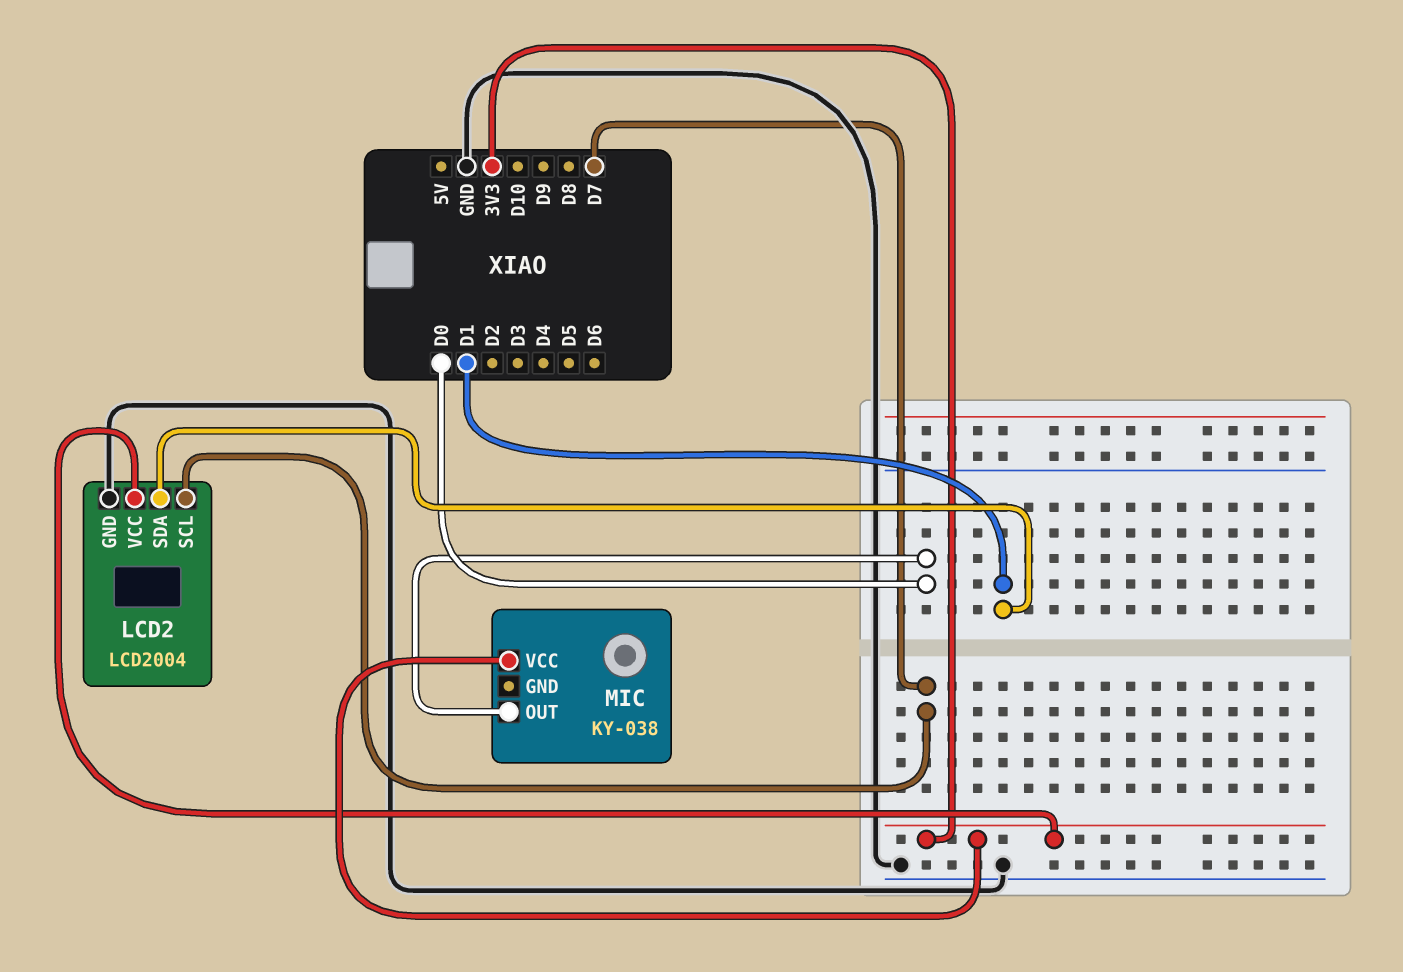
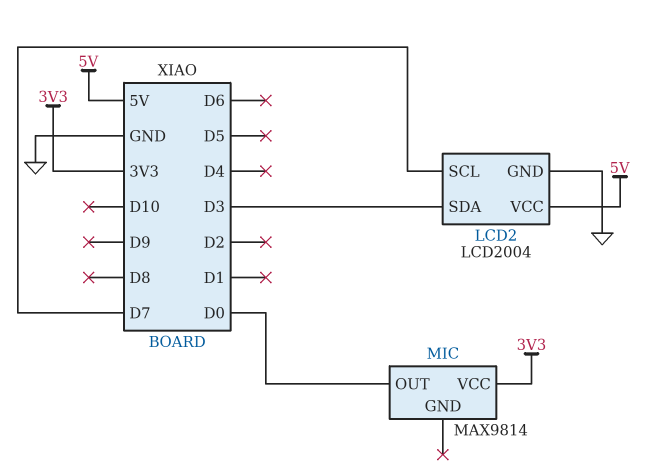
LCD2 pin SDA: D1 -> D3
LCD2 pin VCC: 3V3 -> 5V
MIC: KY-038 -> MAX9814

